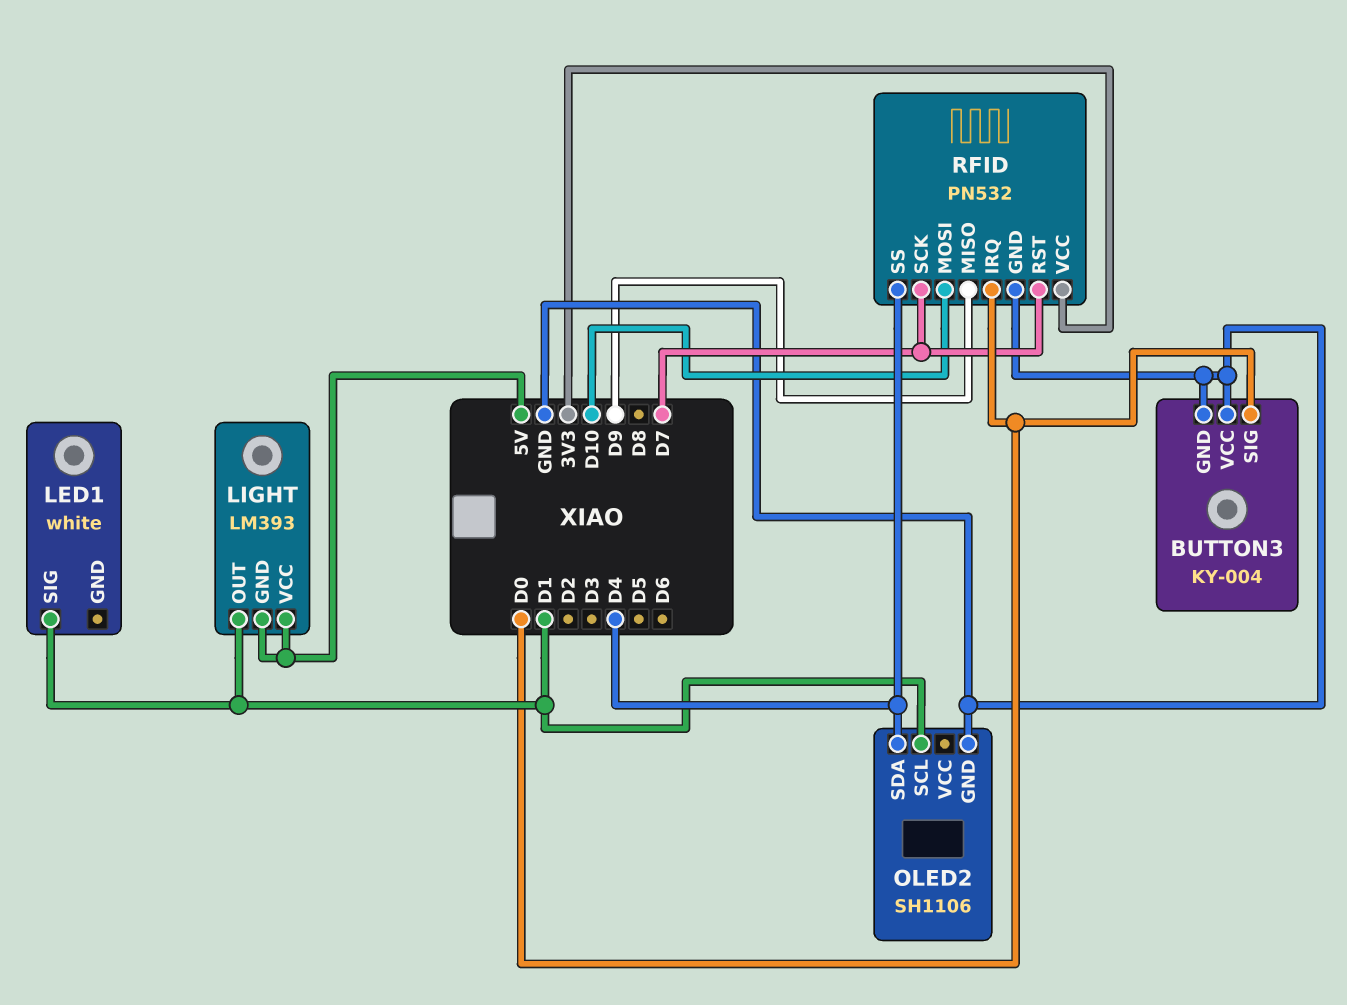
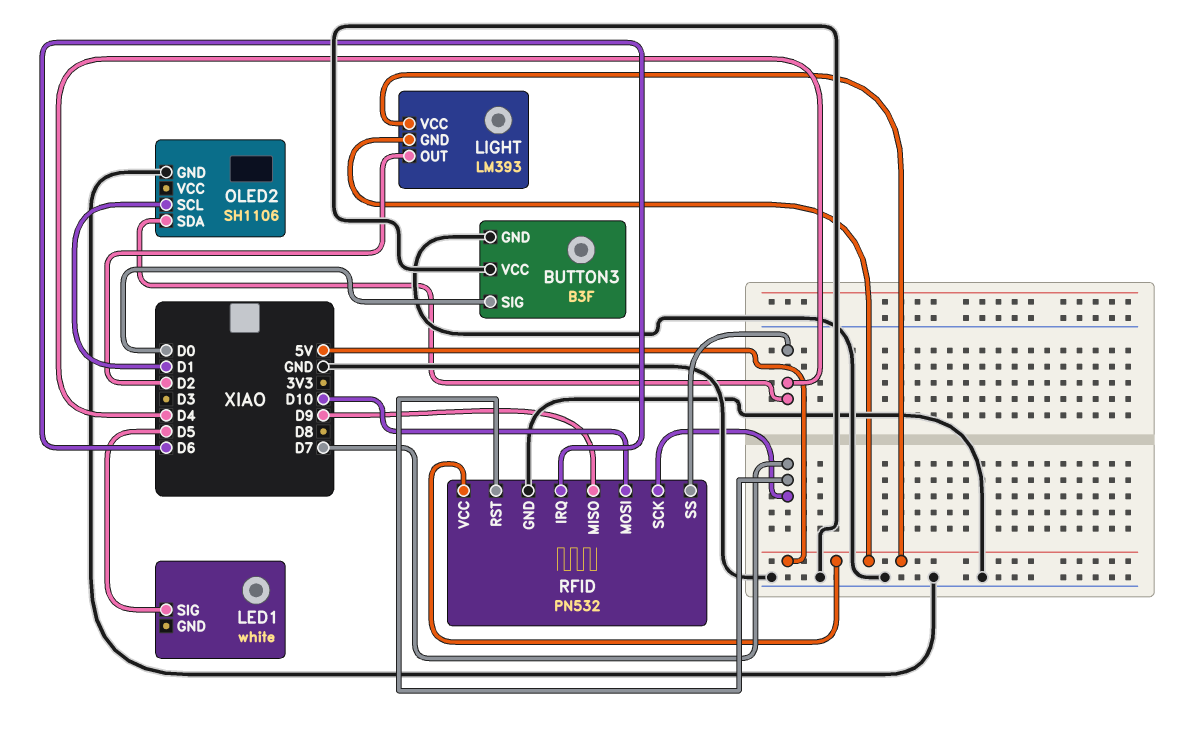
BUTTON3: KY-004 -> B3F
LED1 pin SIG: D1 -> D5
LIGHT pin OUT: D1 -> D2
RFID pin IRQ: D0 -> D6
RFID pin VCC: 3V3 -> 5V

